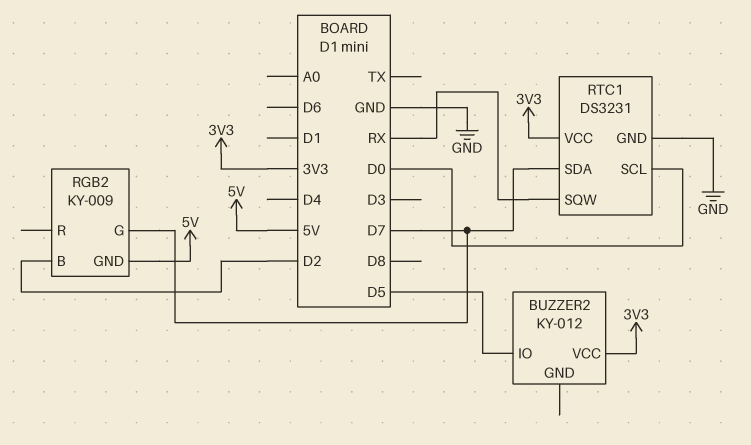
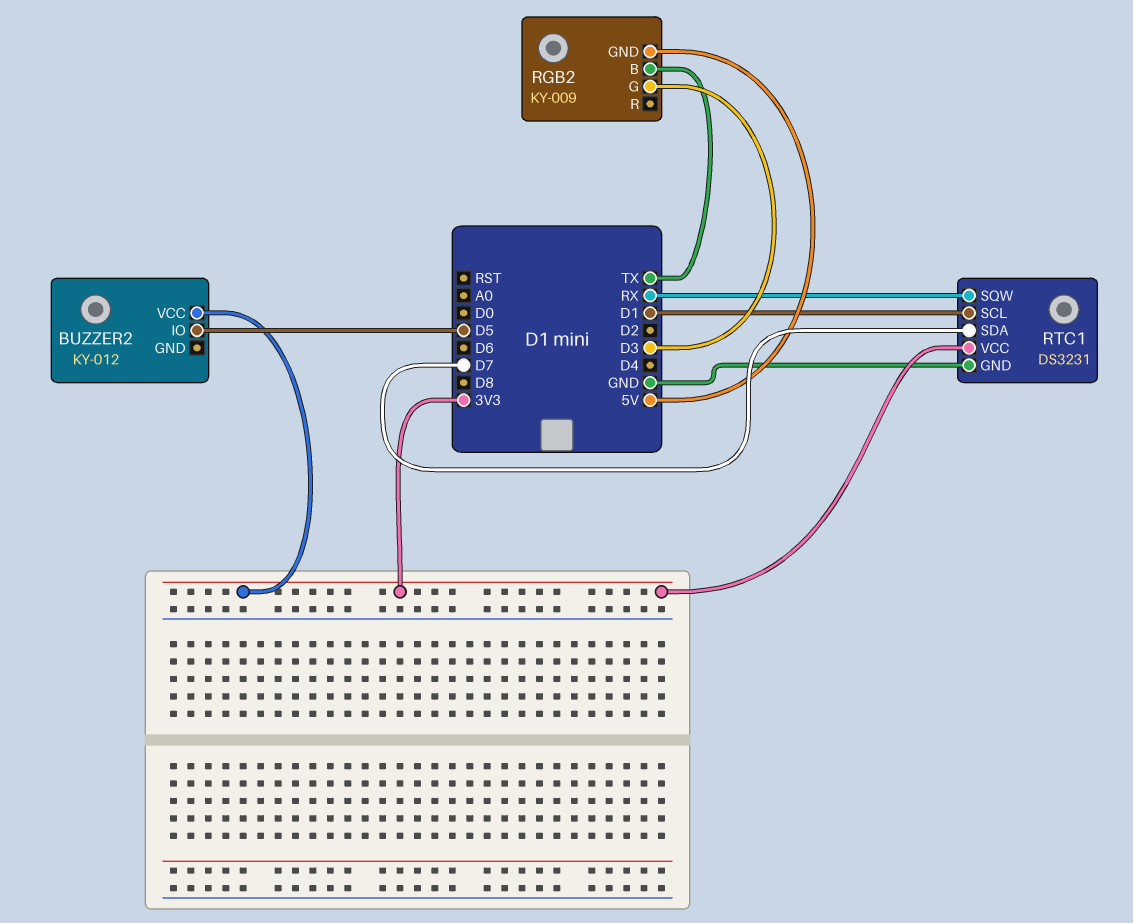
RGB2 pin B: D2 -> TX
RGB2 pin G: D7 -> D3
RTC1 pin SCL: D0 -> D1

